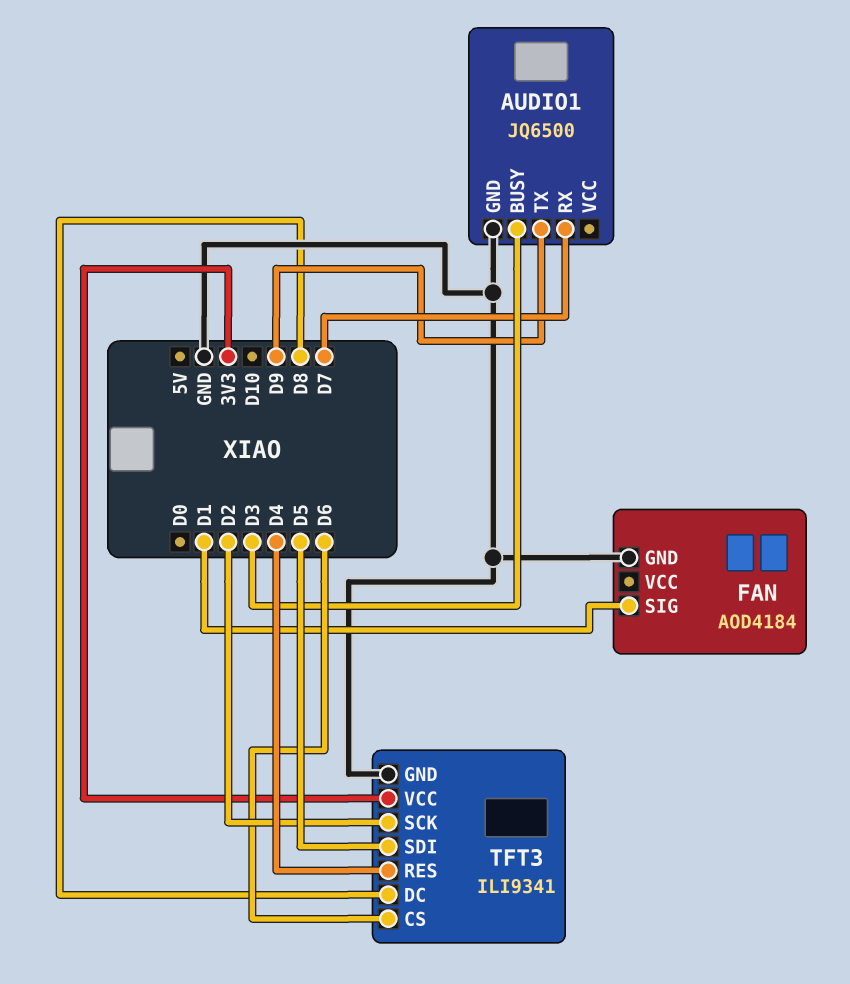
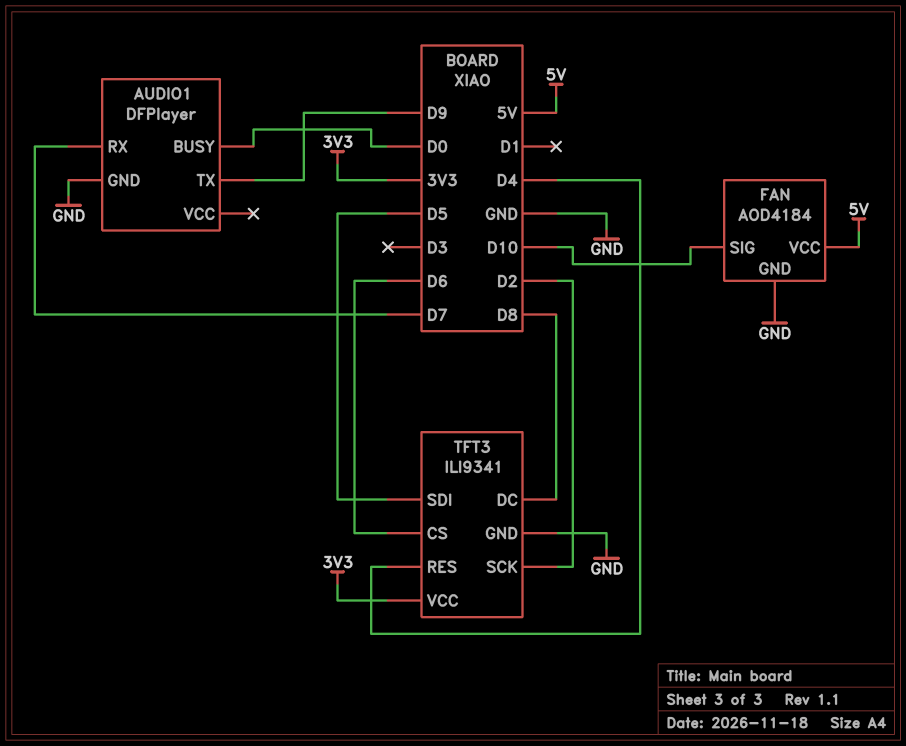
AUDIO1: JQ6500 -> DFPlayer
AUDIO1 pin BUSY: D3 -> D0
FAN pin SIG: D1 -> D10
FAN pin VCC: none -> 5V

